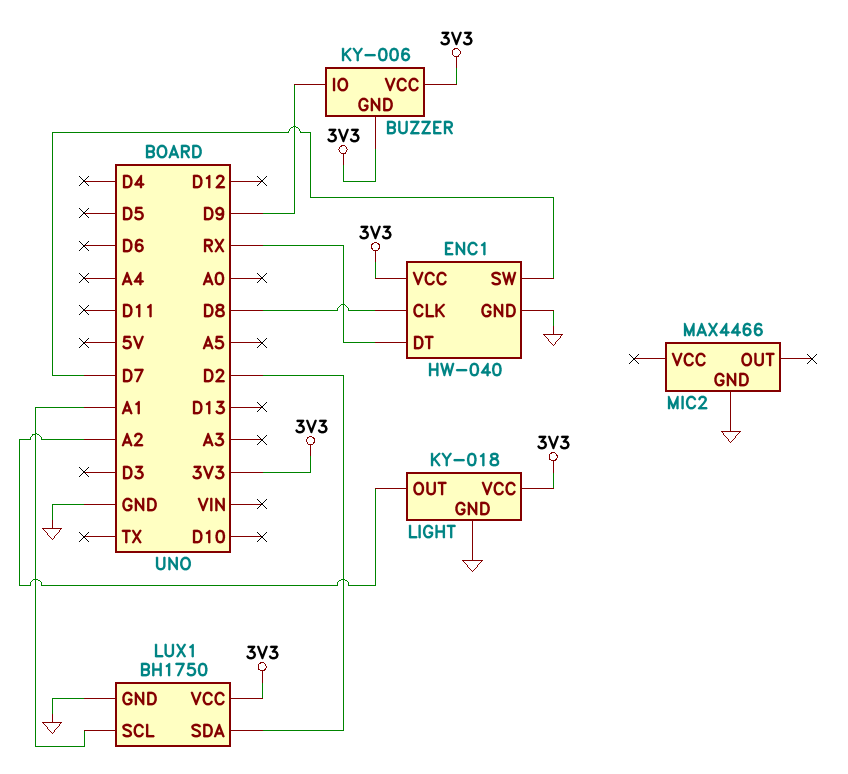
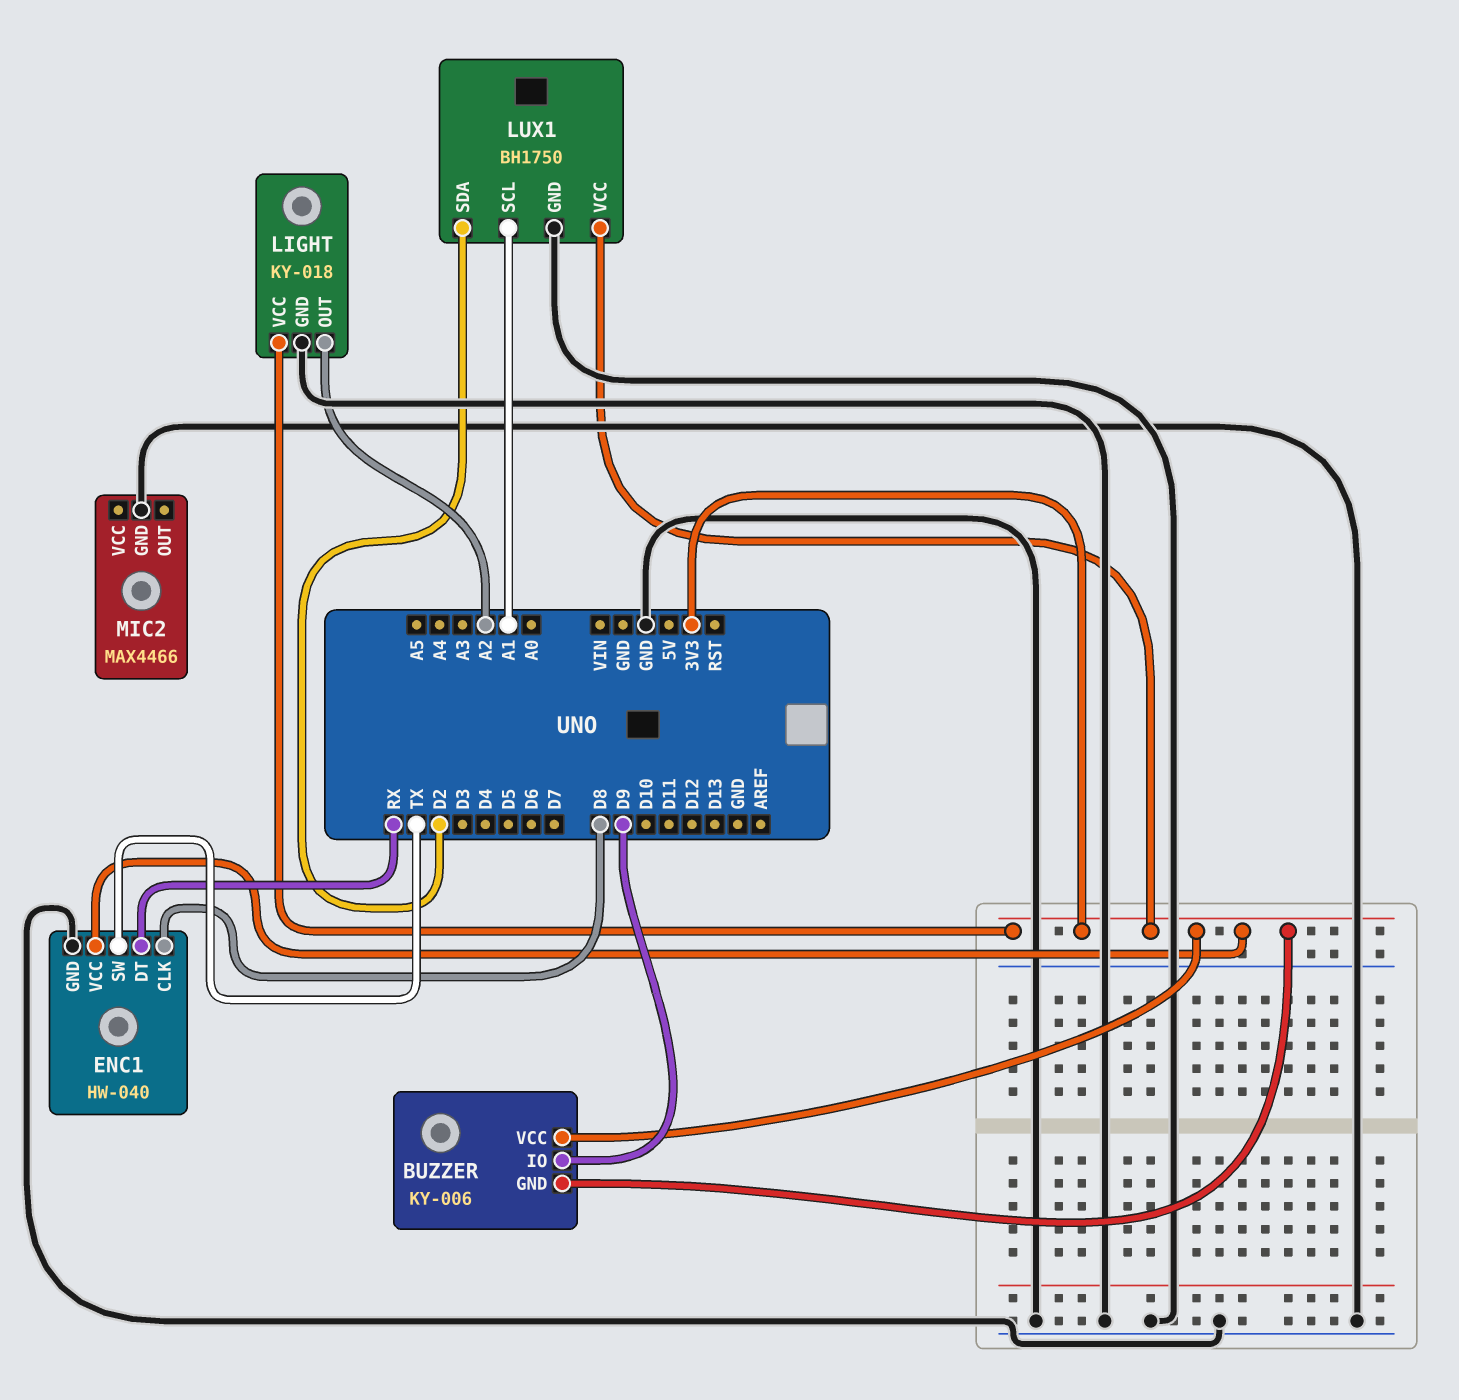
ENC1 pin SW: D7 -> TX

